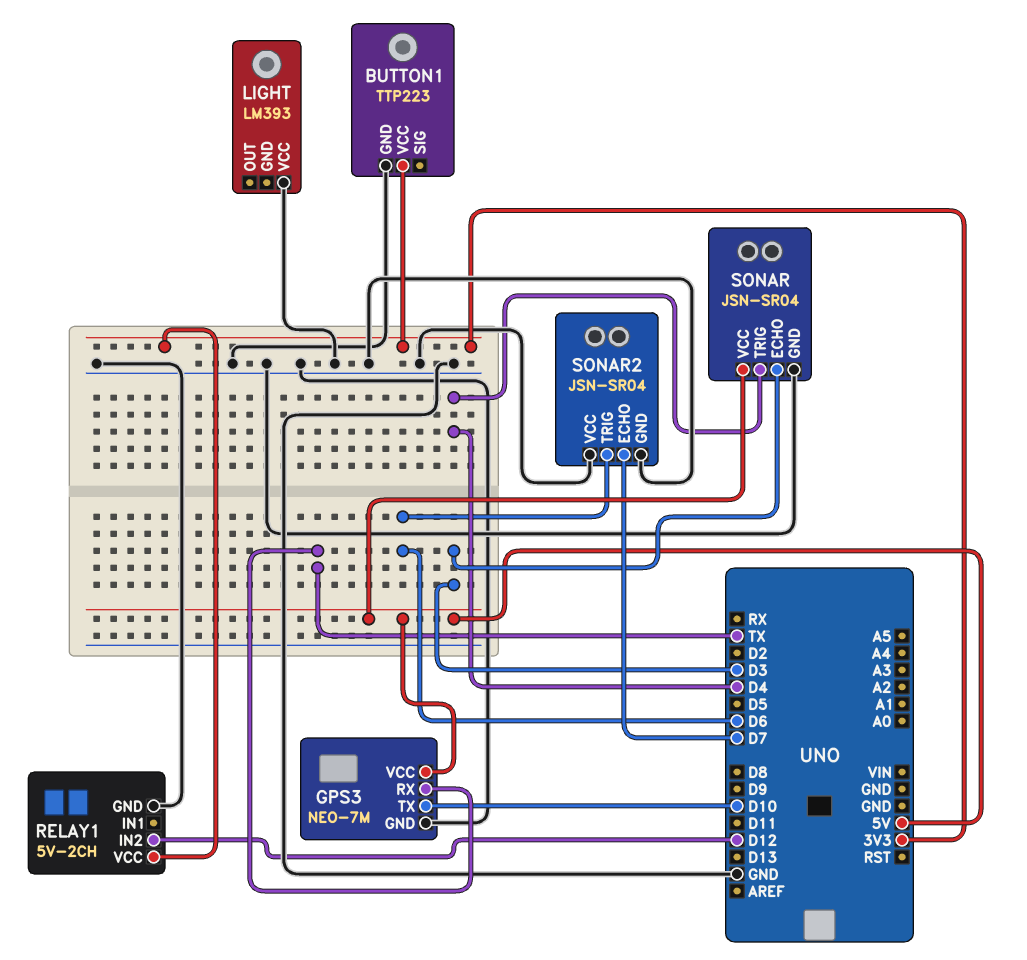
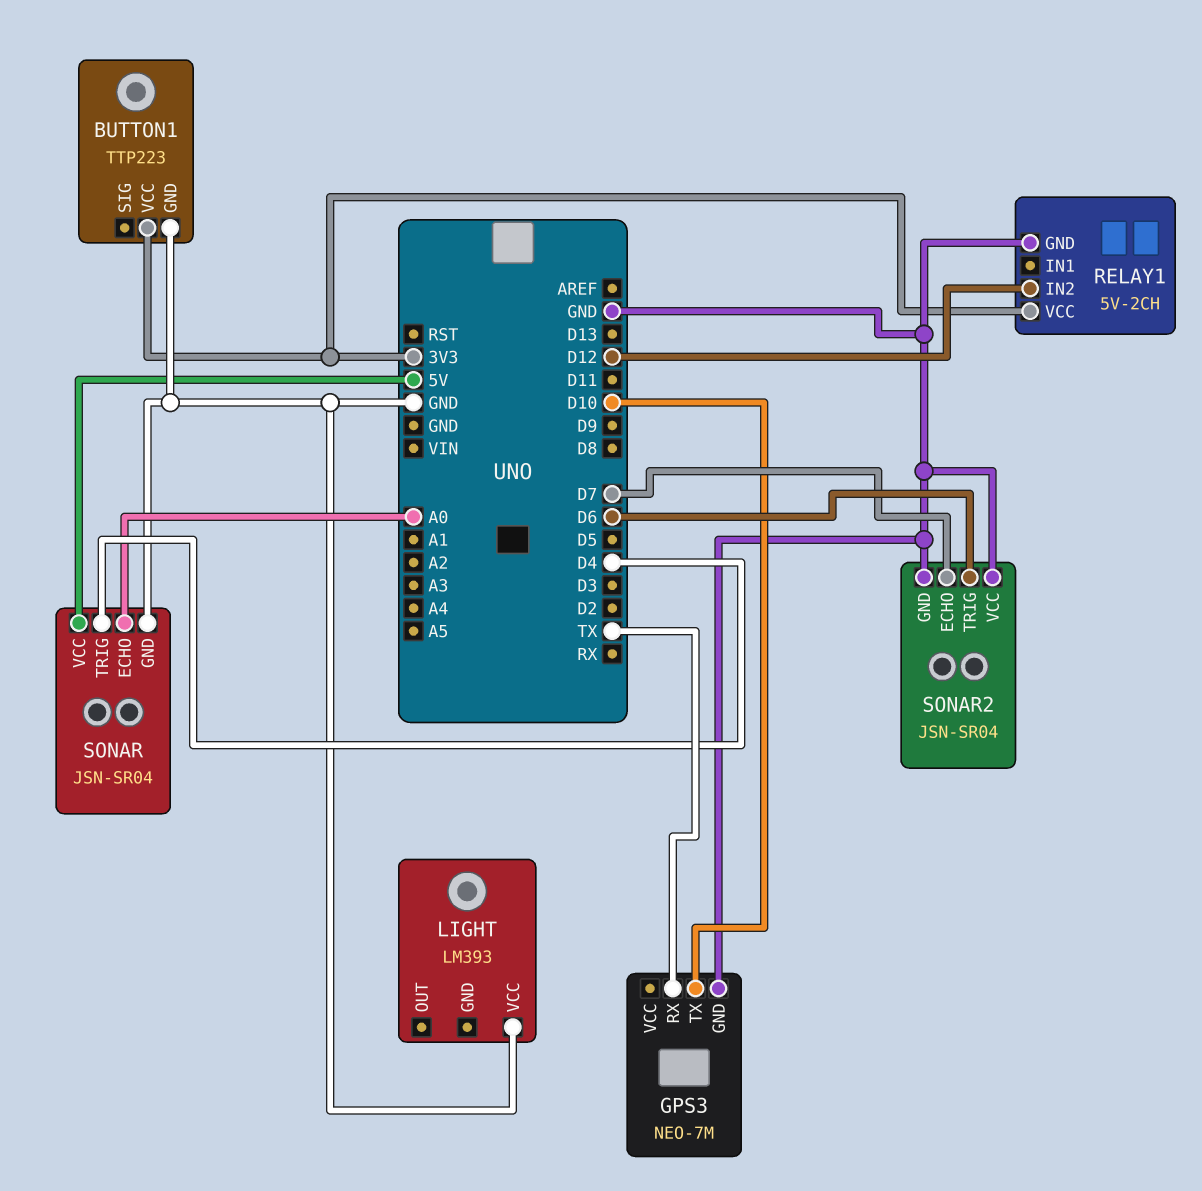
GPS3 pin VCC: 5V -> none
SONAR pin ECHO: D3 -> A0

